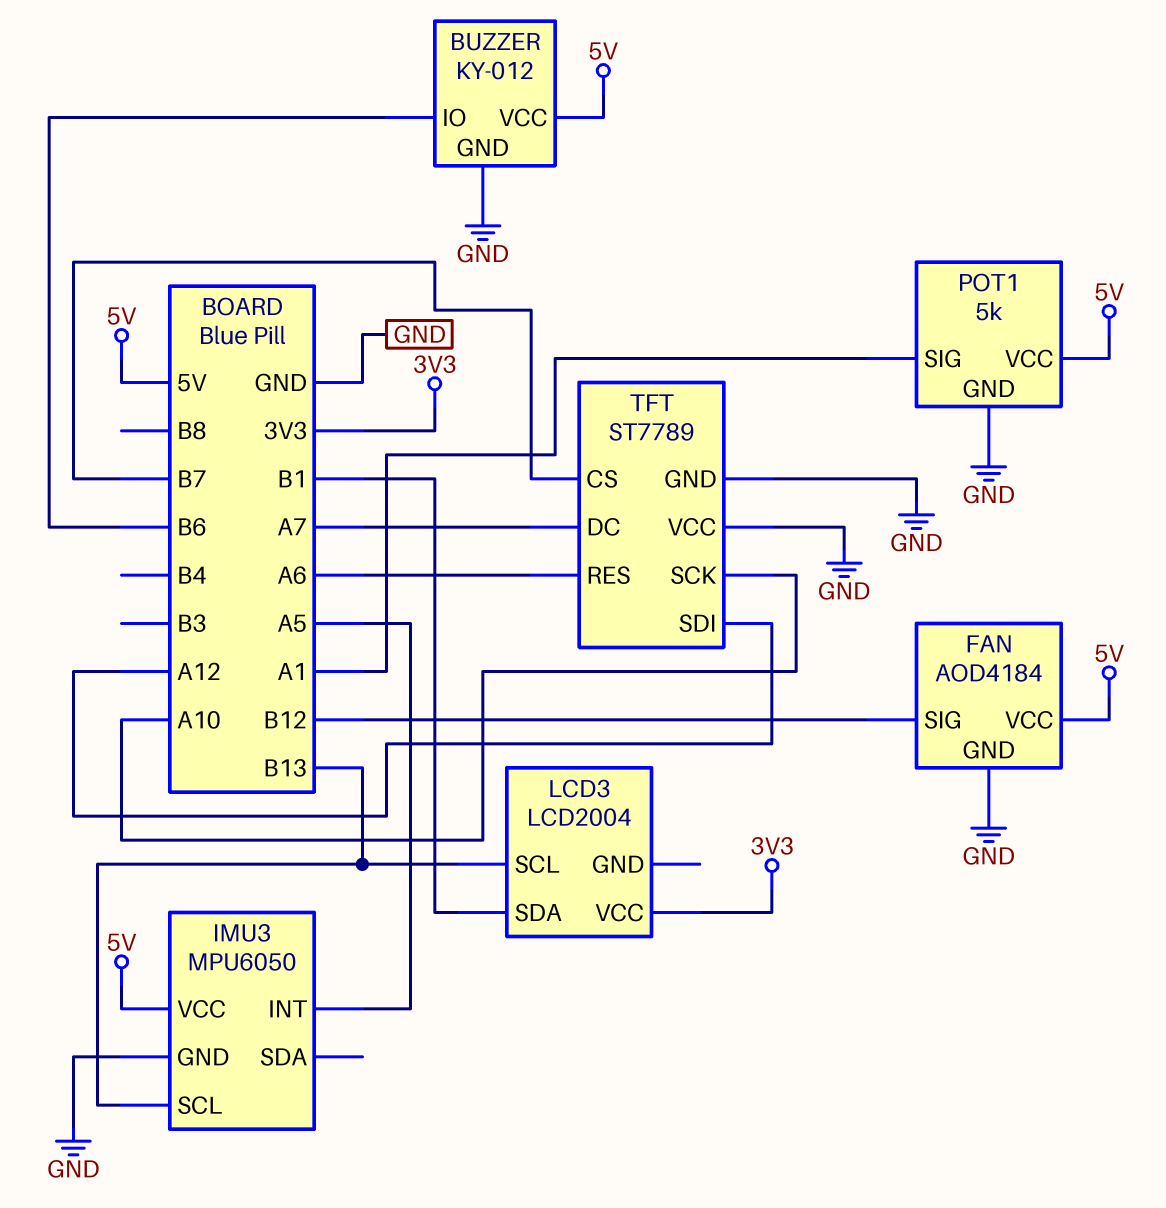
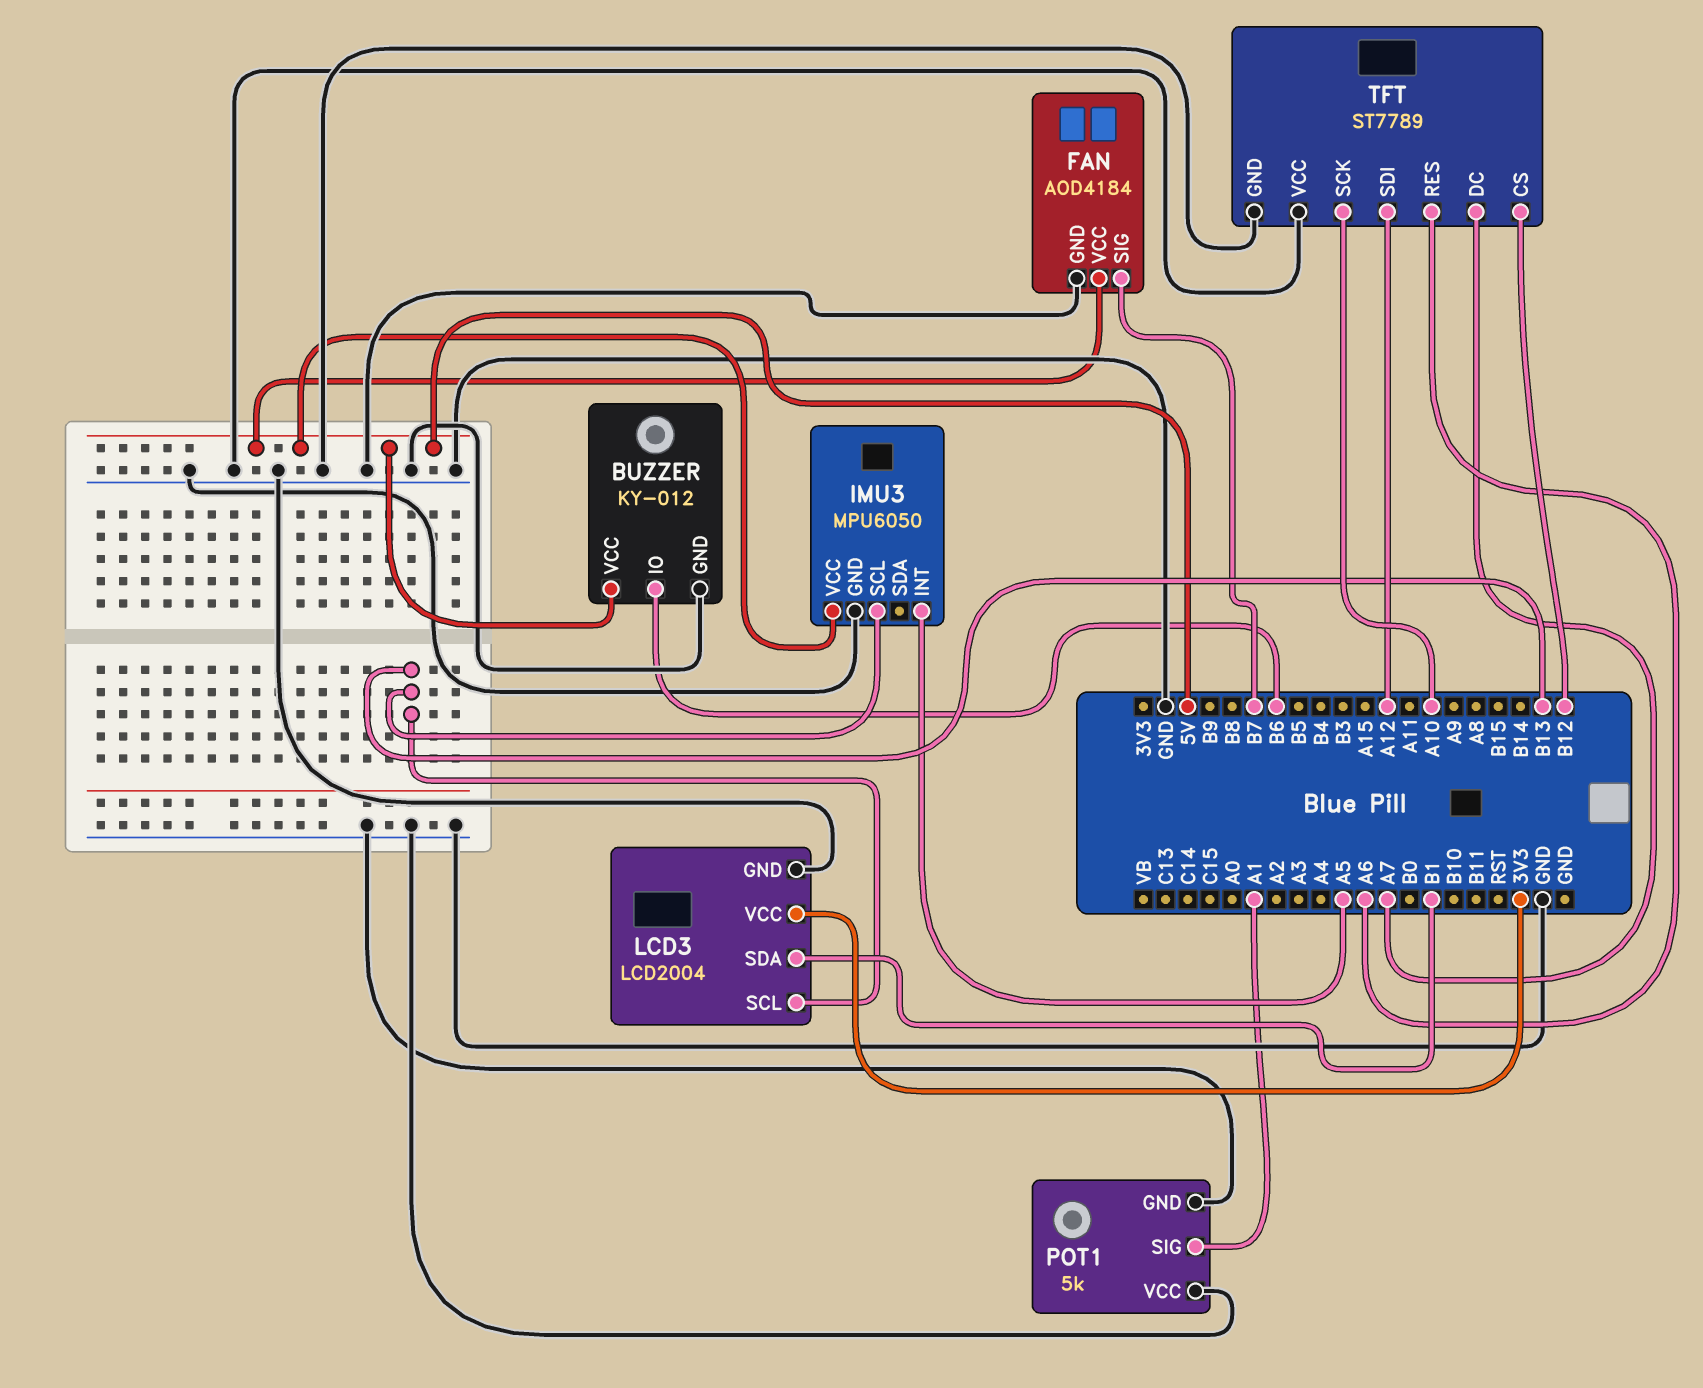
FAN pin SIG: B12 -> B7
LCD3 pin GND: none -> GND
POT1 pin VCC: 5V -> GND
TFT pin CS: B7 -> B12

